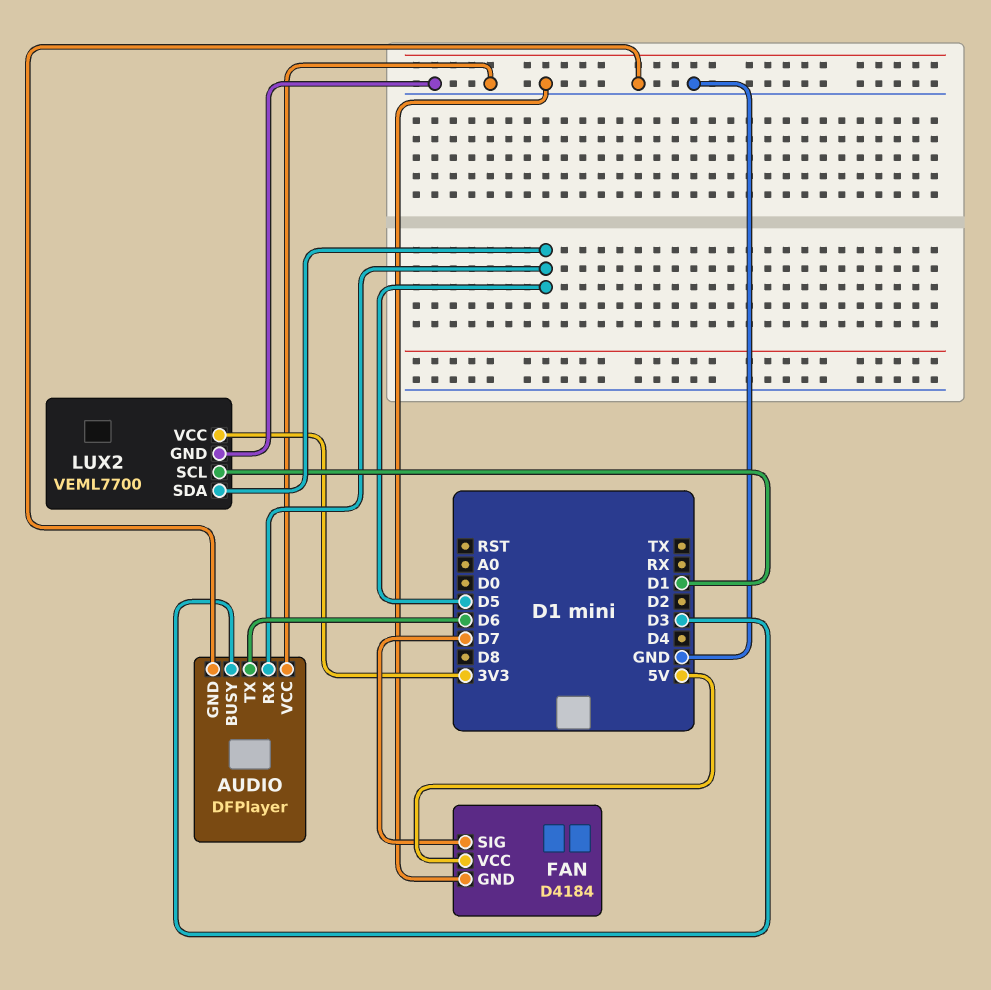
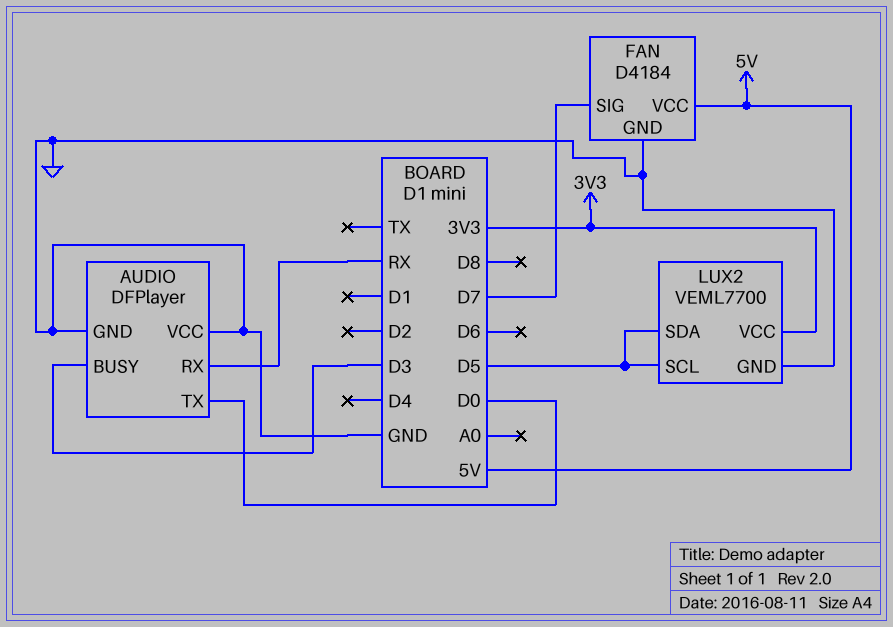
AUDIO pin RX: D5 -> RX
AUDIO pin TX: D6 -> D0
LUX2 pin SCL: D1 -> D5

